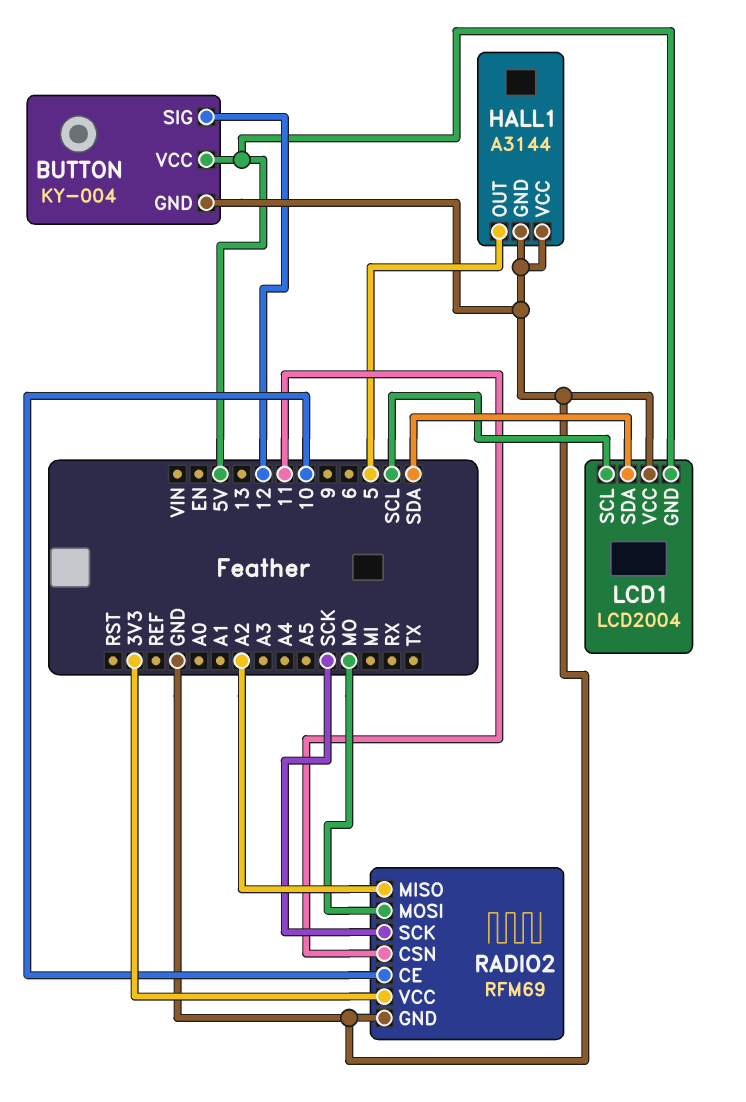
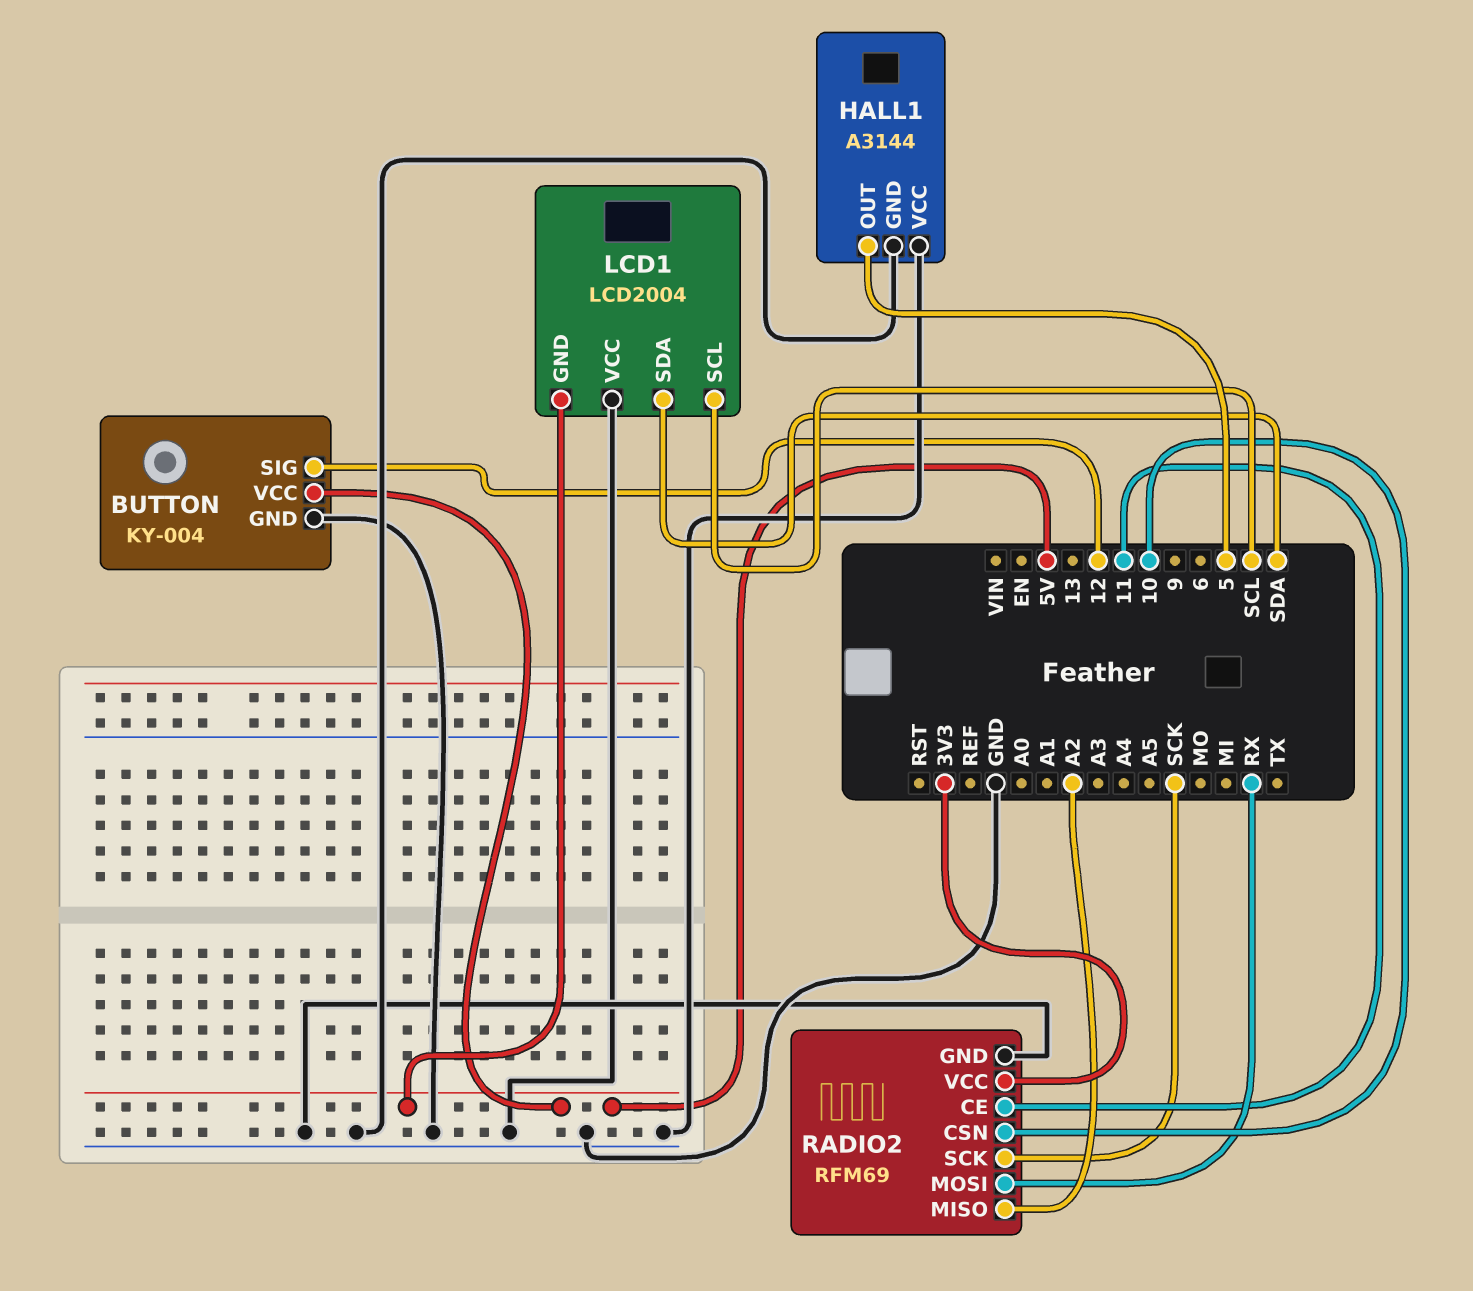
RADIO2 pin CE: 10 -> 11
RADIO2 pin CSN: 11 -> 10
RADIO2 pin MOSI: MO -> RX

